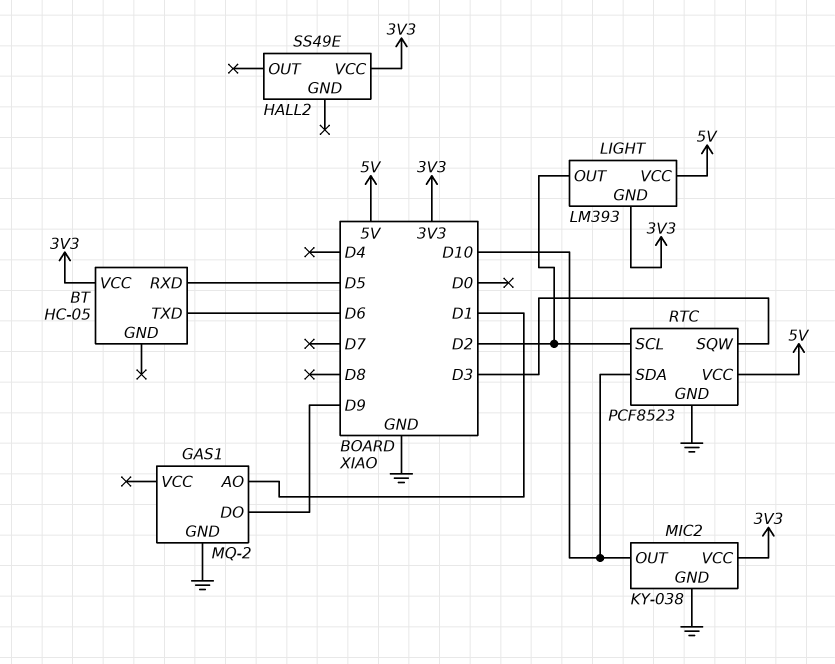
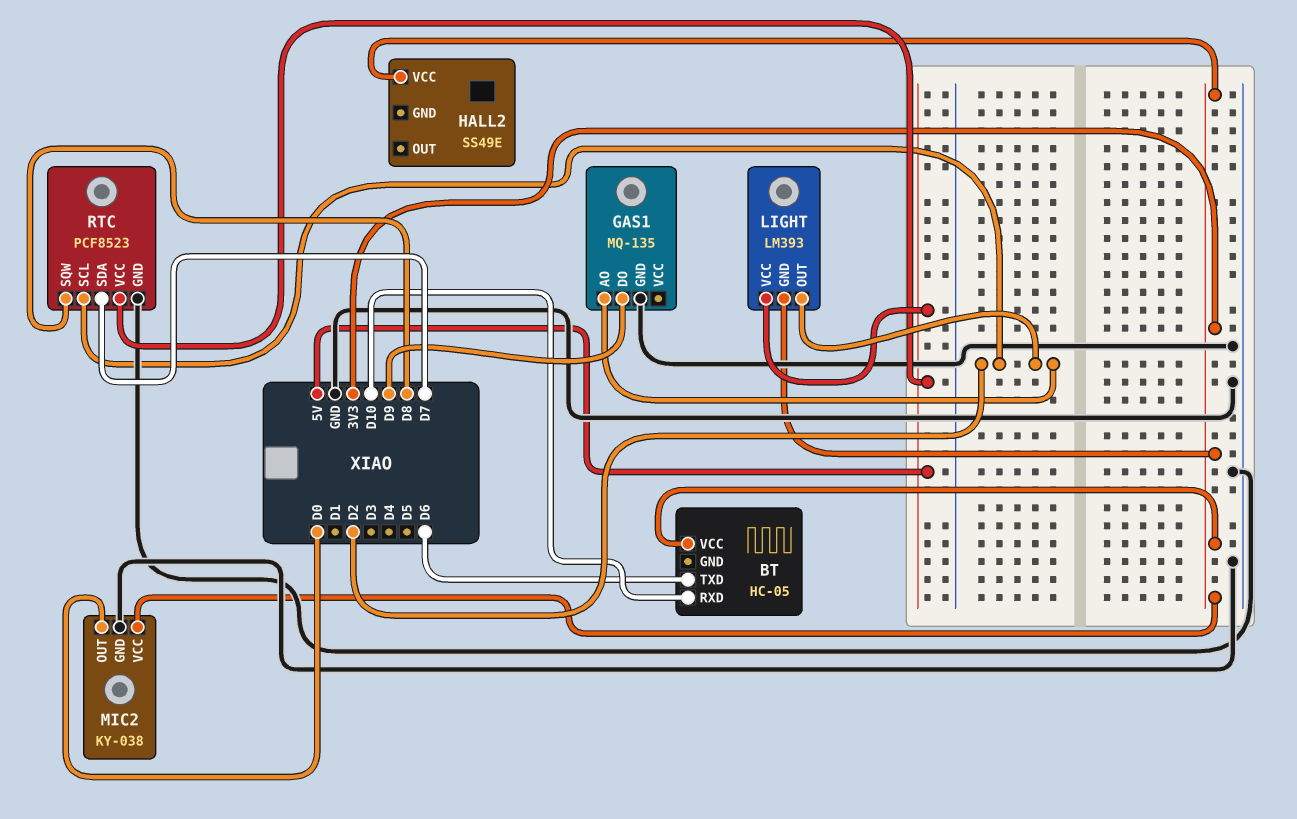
BT pin RXD: D5 -> D10
GAS1: MQ-2 -> MQ-135
GAS1 pin AO: D1 -> D2
MIC2 pin OUT: D10 -> D0
RTC pin SDA: D10 -> D7
RTC pin SQW: D3 -> D8

